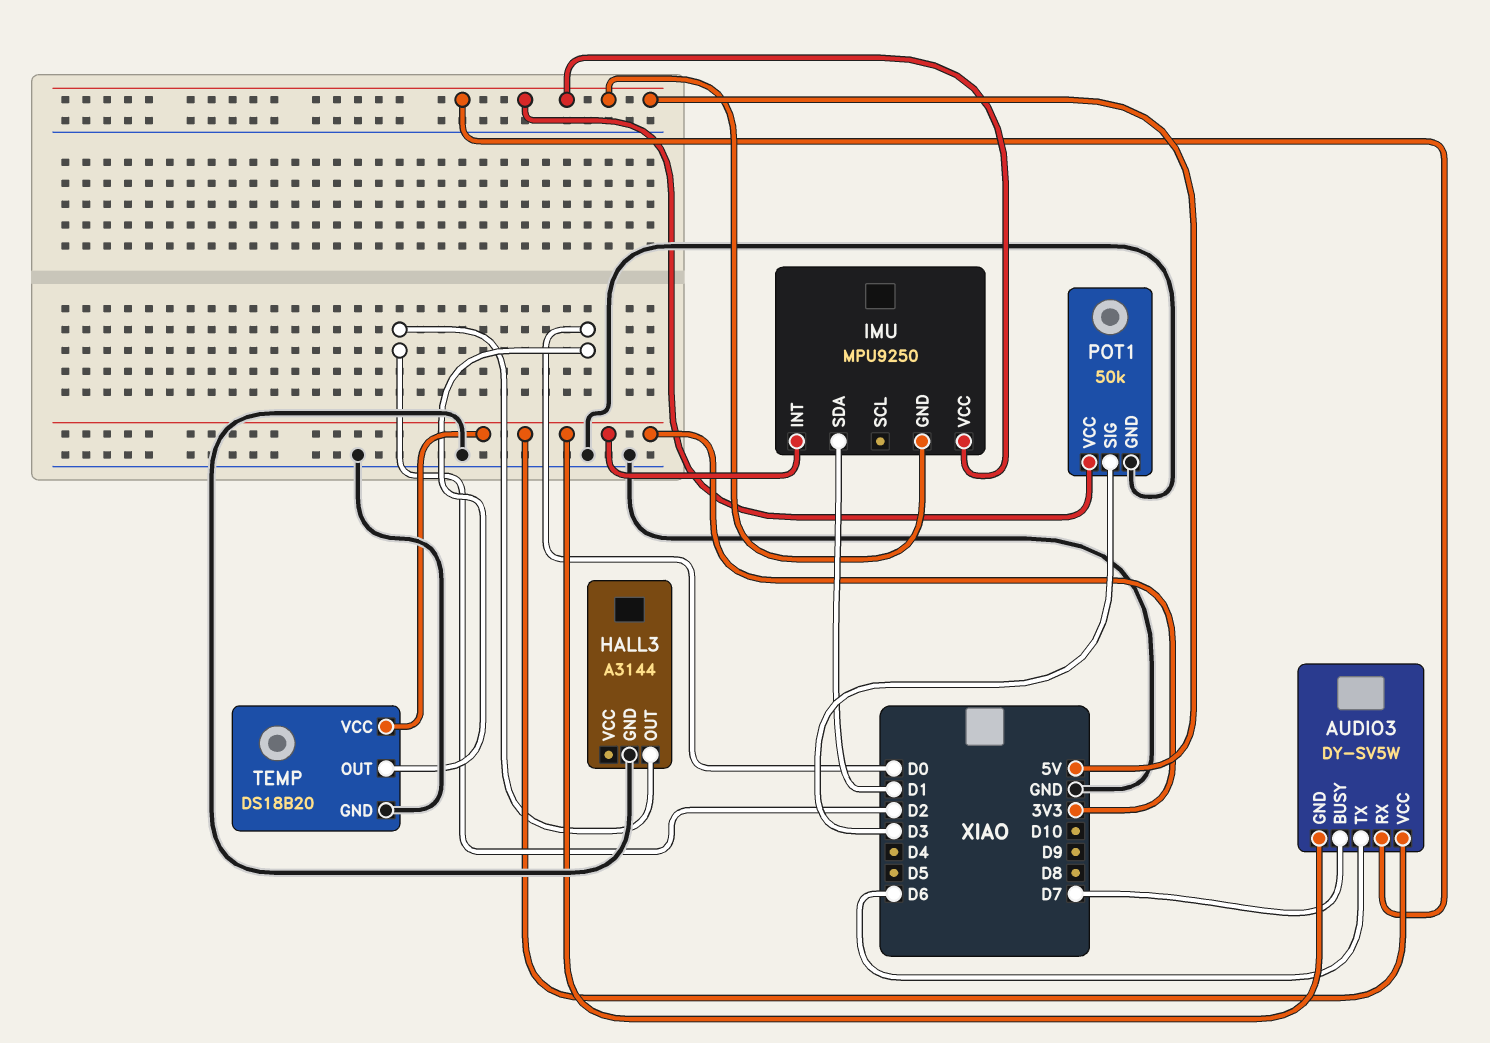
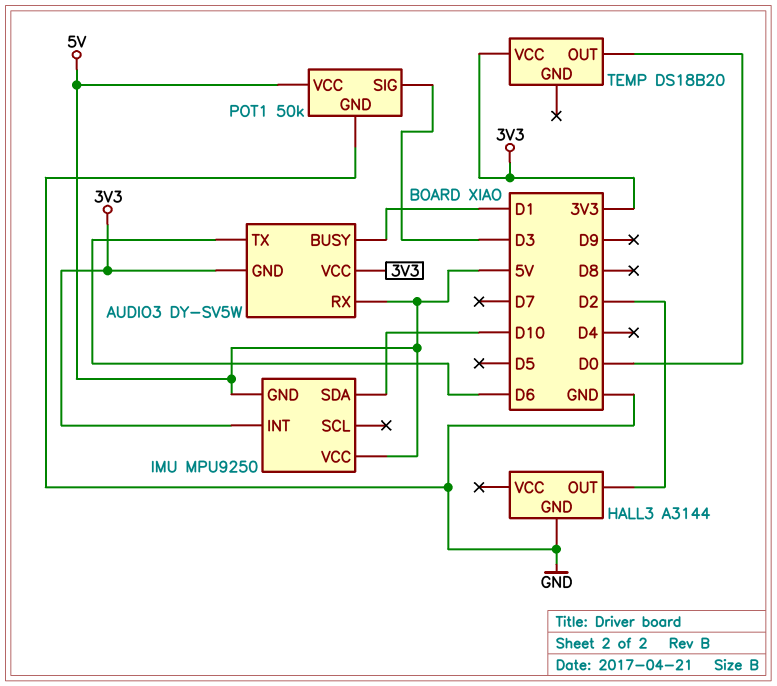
AUDIO3 pin BUSY: D7 -> D1
IMU pin SDA: D1 -> D10
TEMP pin GND: GND -> none

